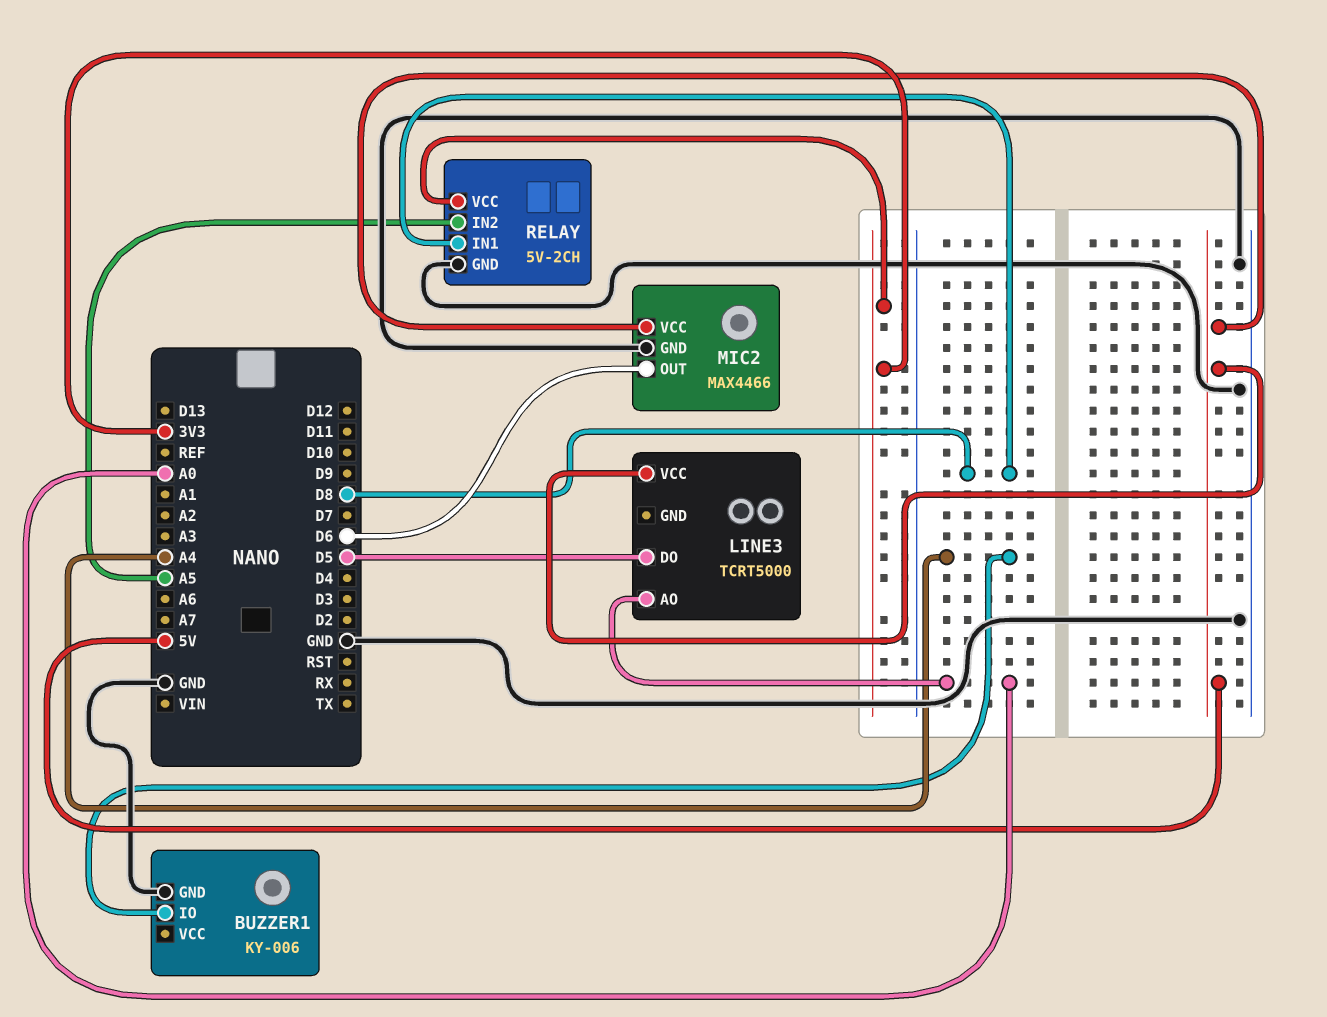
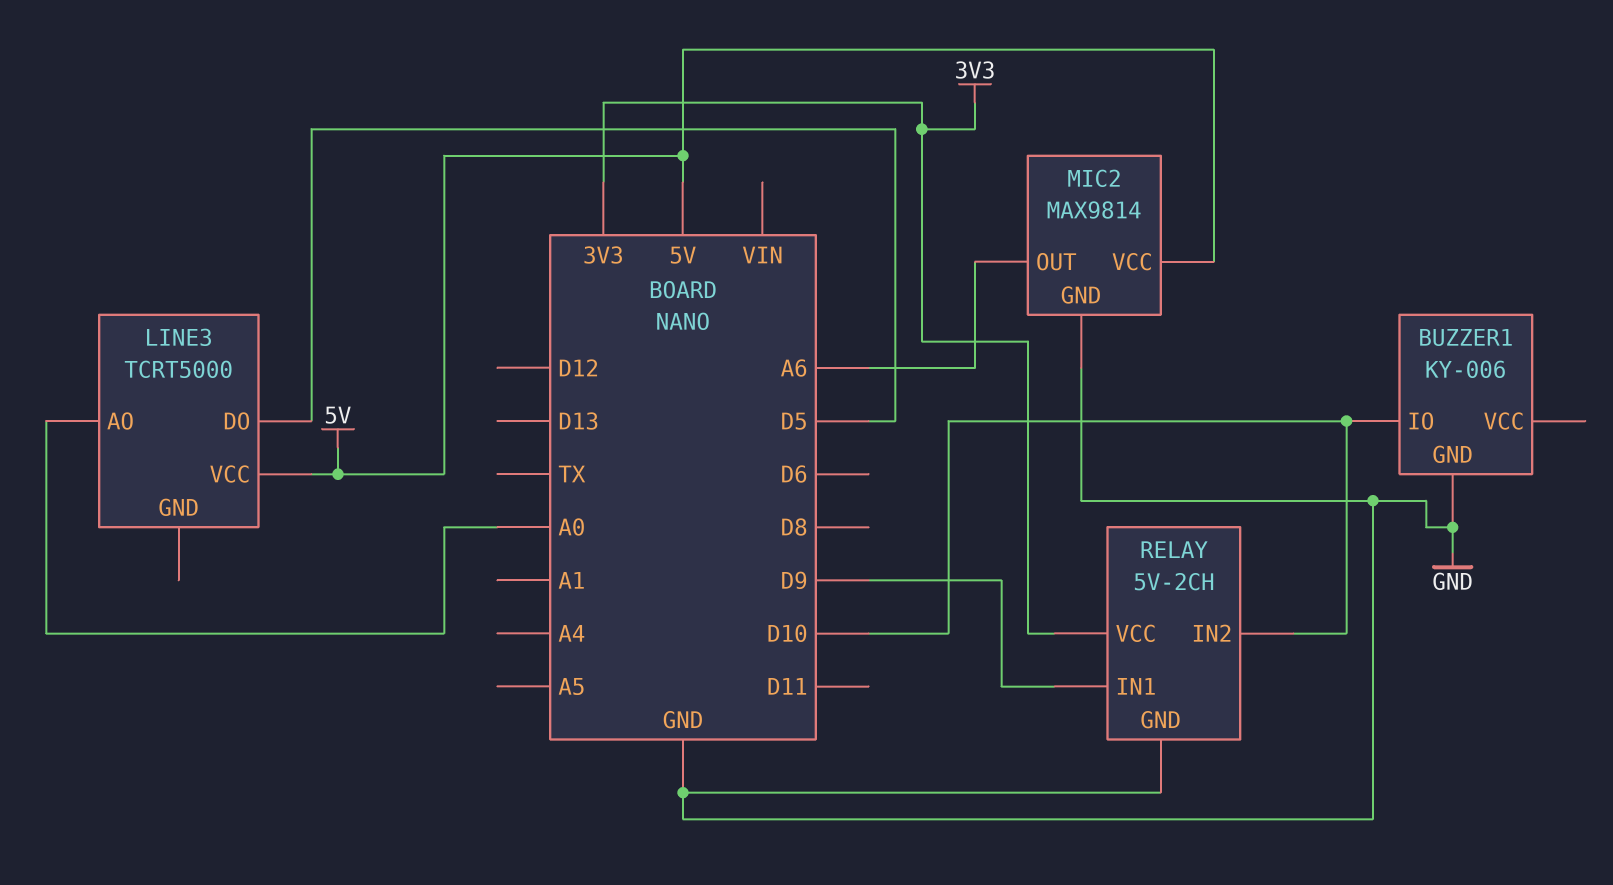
BUZZER1 pin IO: A4 -> D10
MIC2: MAX4466 -> MAX9814
MIC2 pin OUT: D6 -> A6
RELAY pin IN1: D8 -> D9
RELAY pin IN2: A5 -> D10

